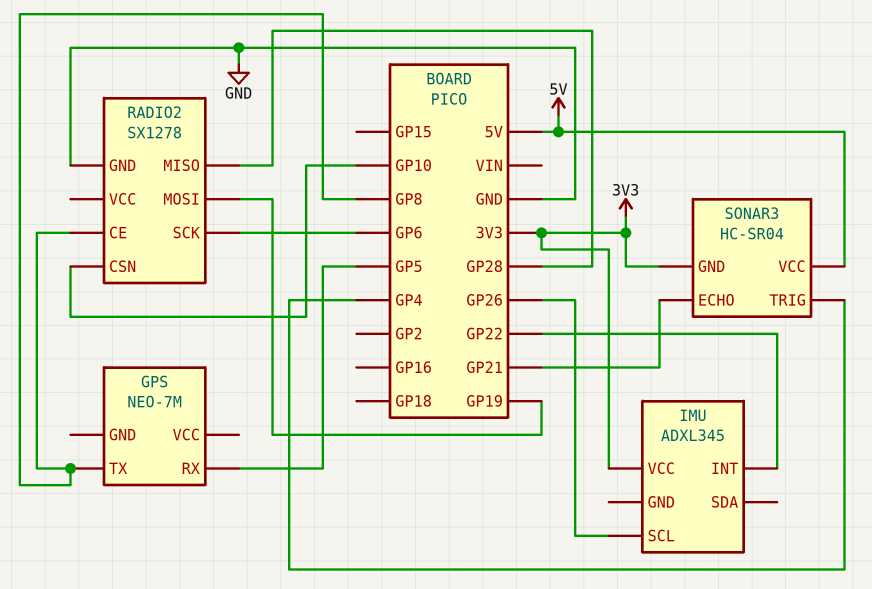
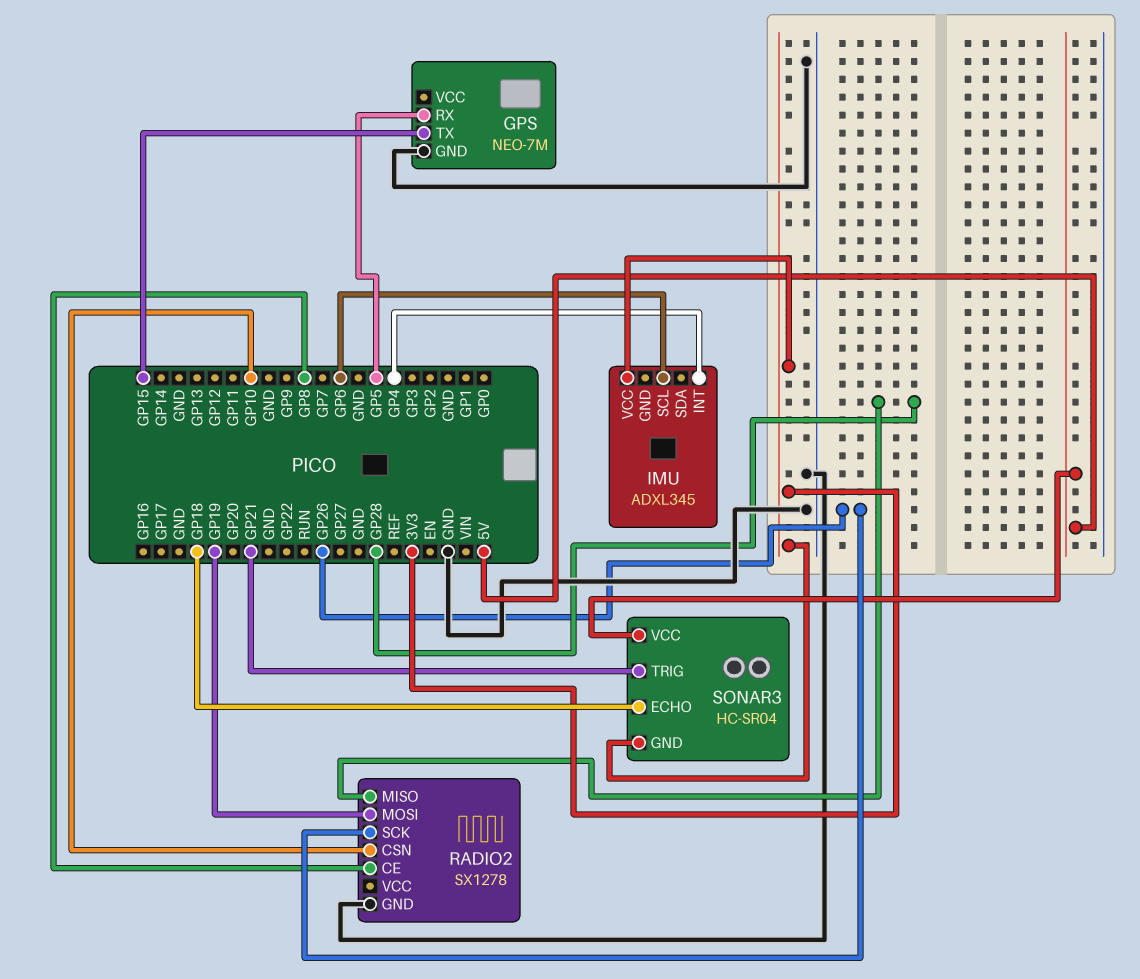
GPS pin GND: none -> GND
GPS pin TX: GP8 -> GP15
IMU pin INT: GP22 -> GP4
IMU pin SCL: GP26 -> GP6
RADIO2 pin SCK: GP6 -> GP26
SONAR3 pin ECHO: GP21 -> GP18
SONAR3 pin TRIG: GP4 -> GP21

